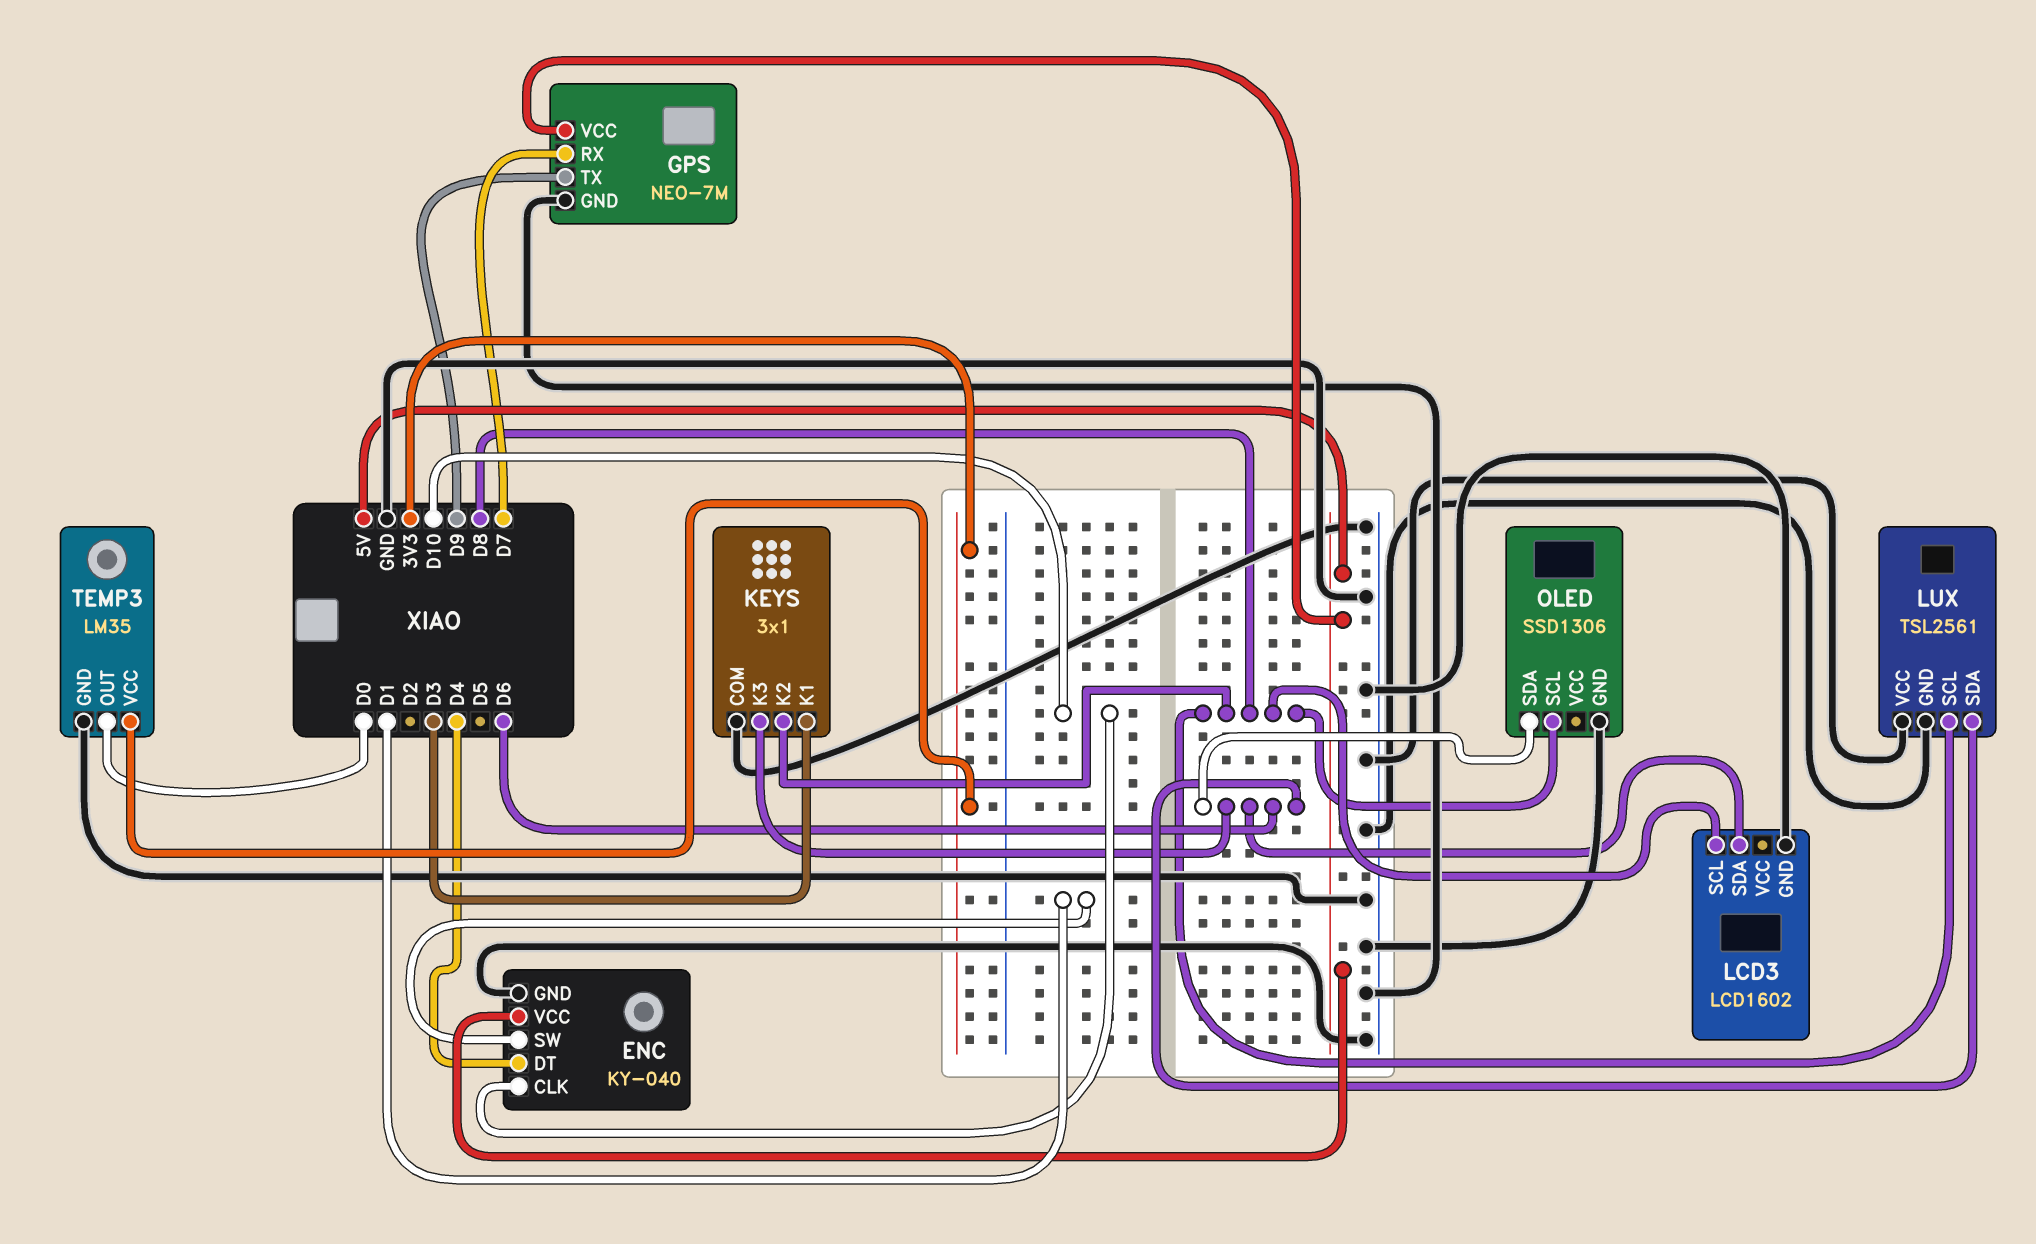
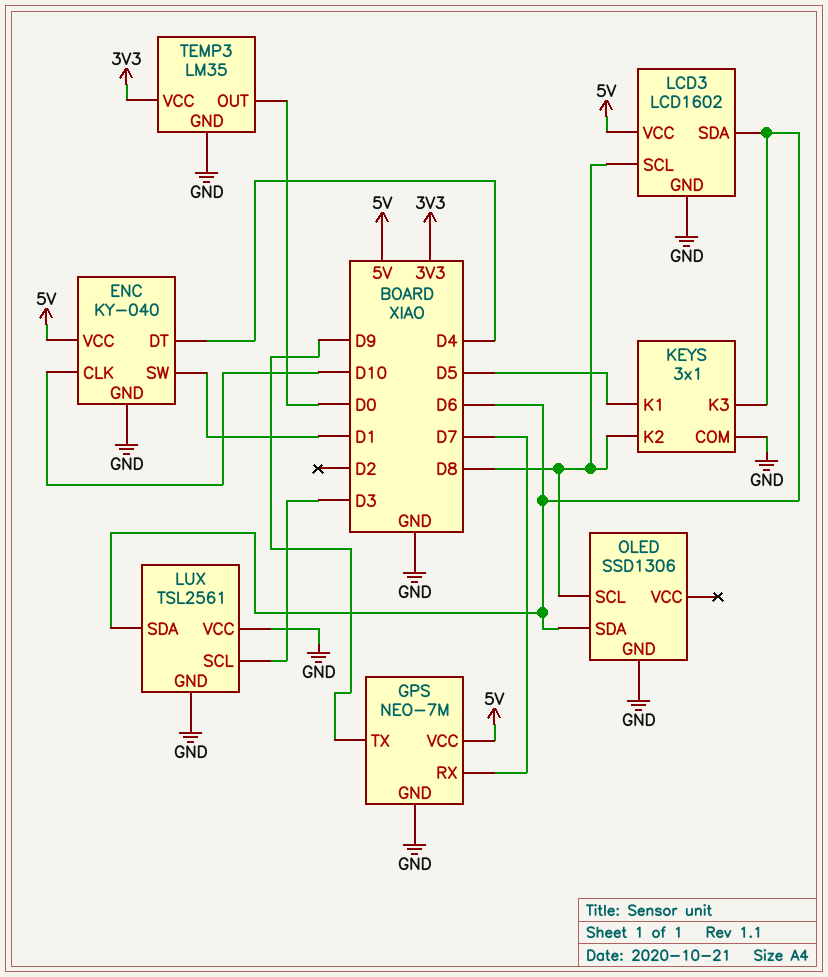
KEYS pin K1: D3 -> D5
LCD3 pin VCC: none -> 5V
LUX pin SCL: D8 -> D3

